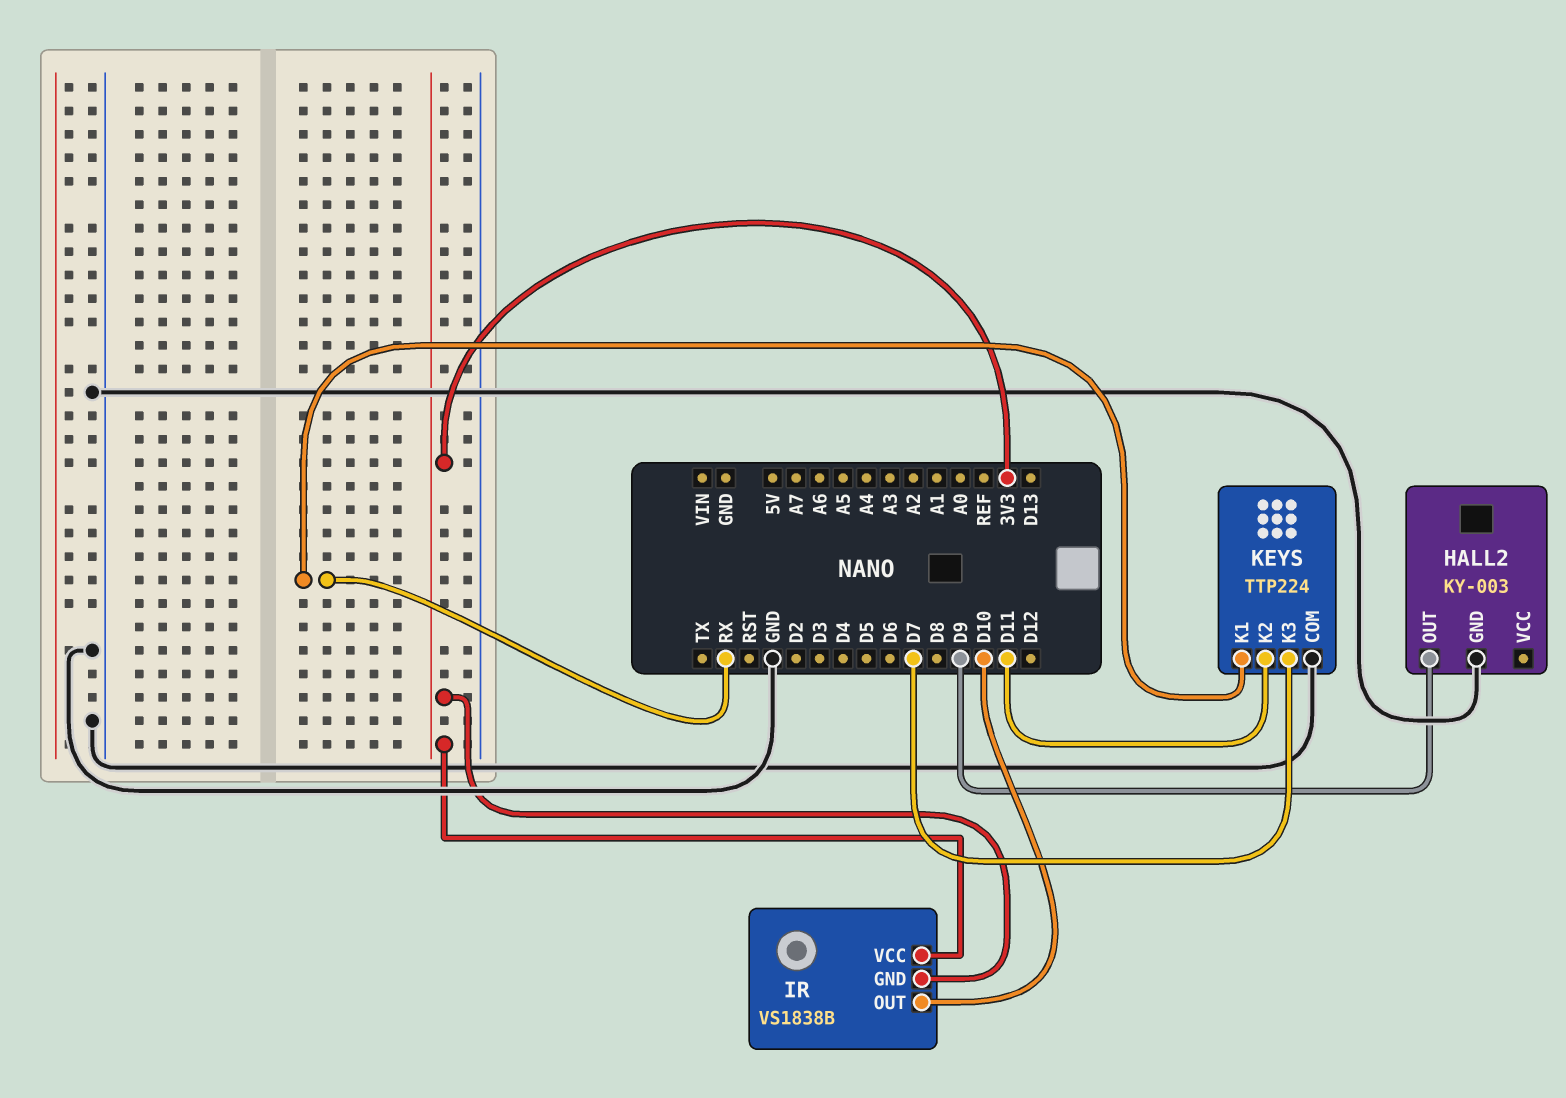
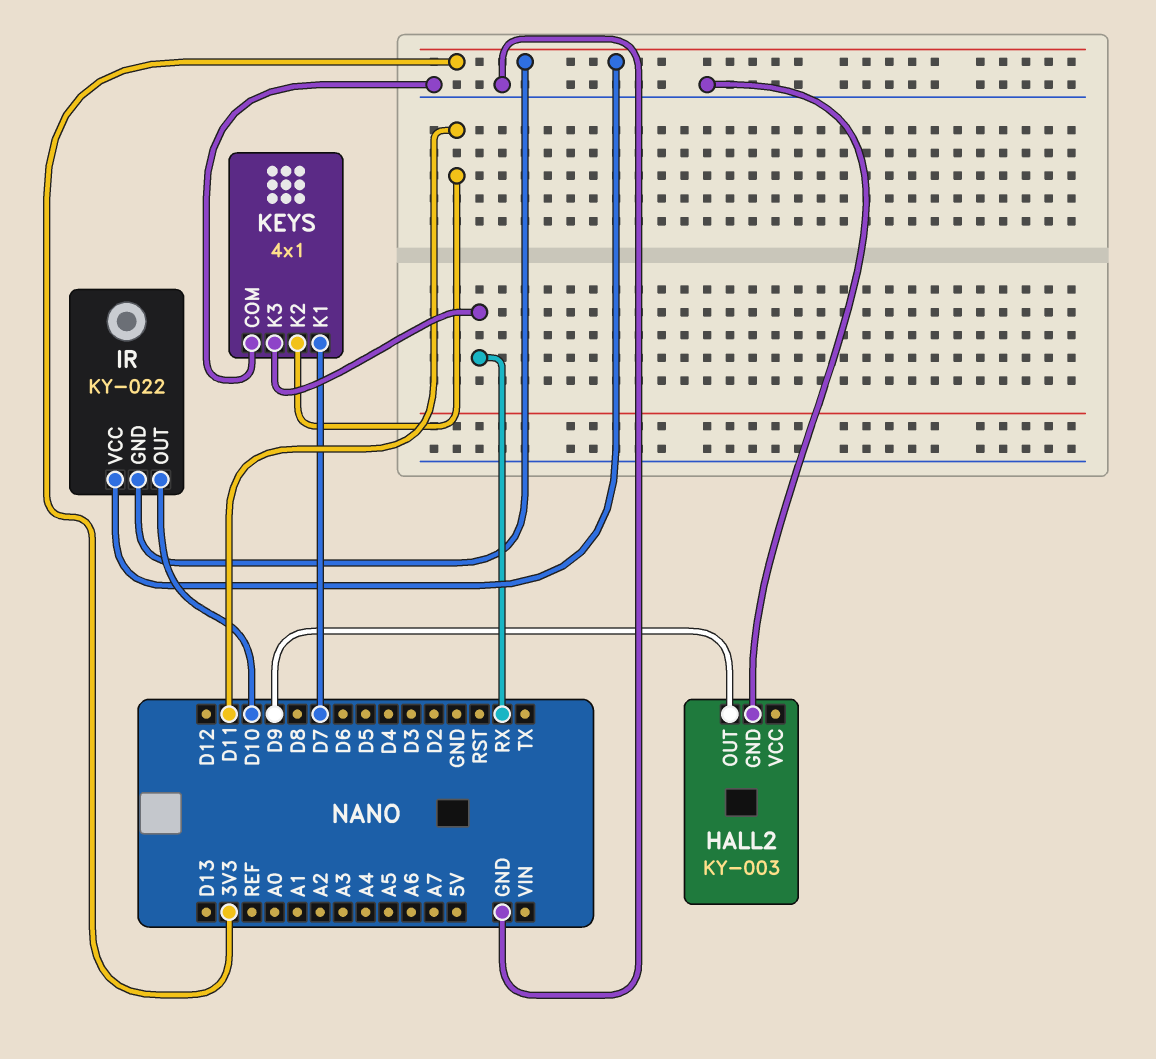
IR: VS1838B -> KY-022
KEYS: TTP224 -> 4x1
KEYS pin K1: RX -> D7
KEYS pin K3: D7 -> RX

